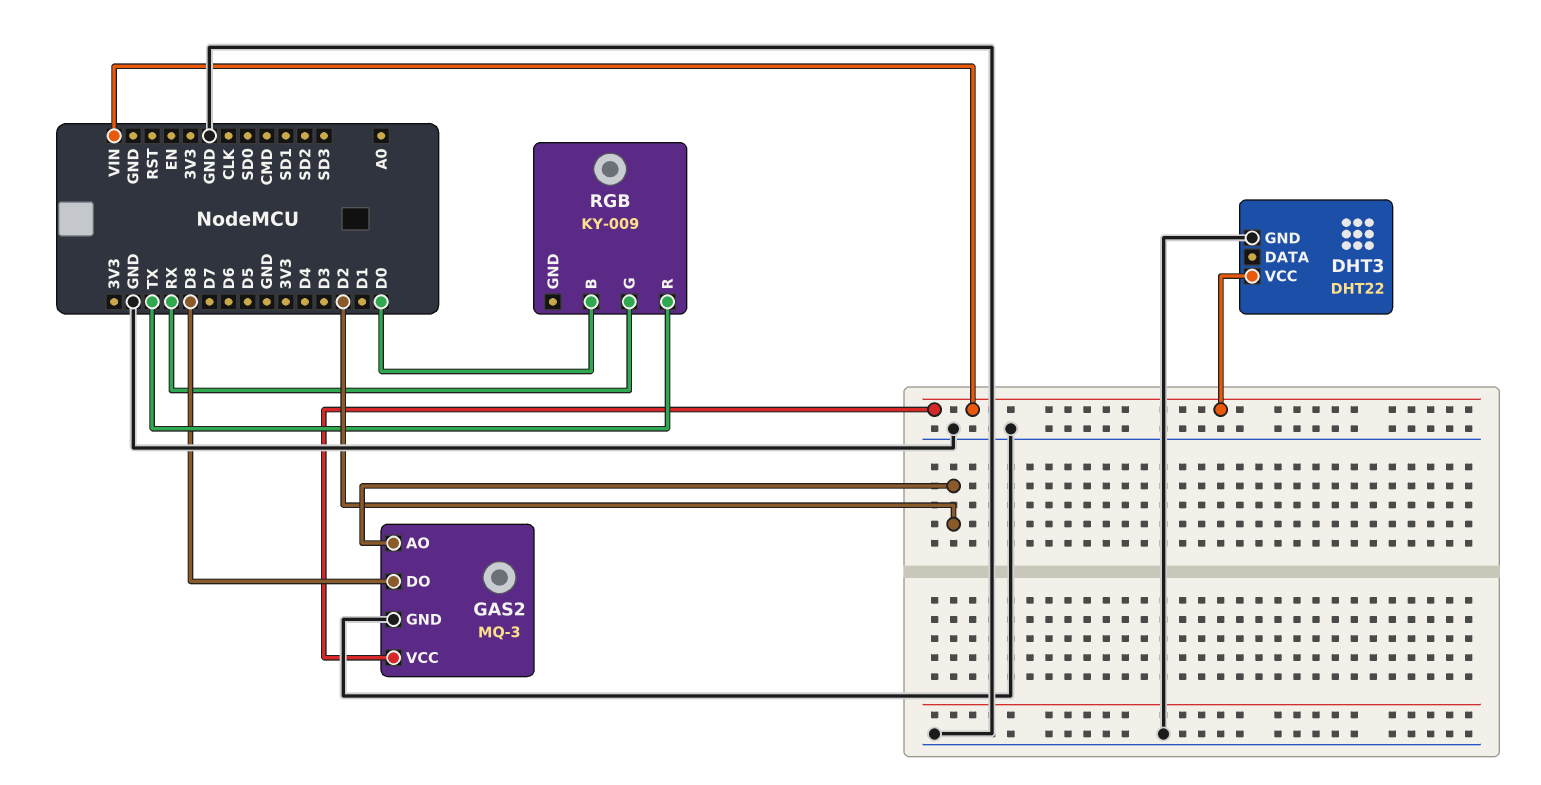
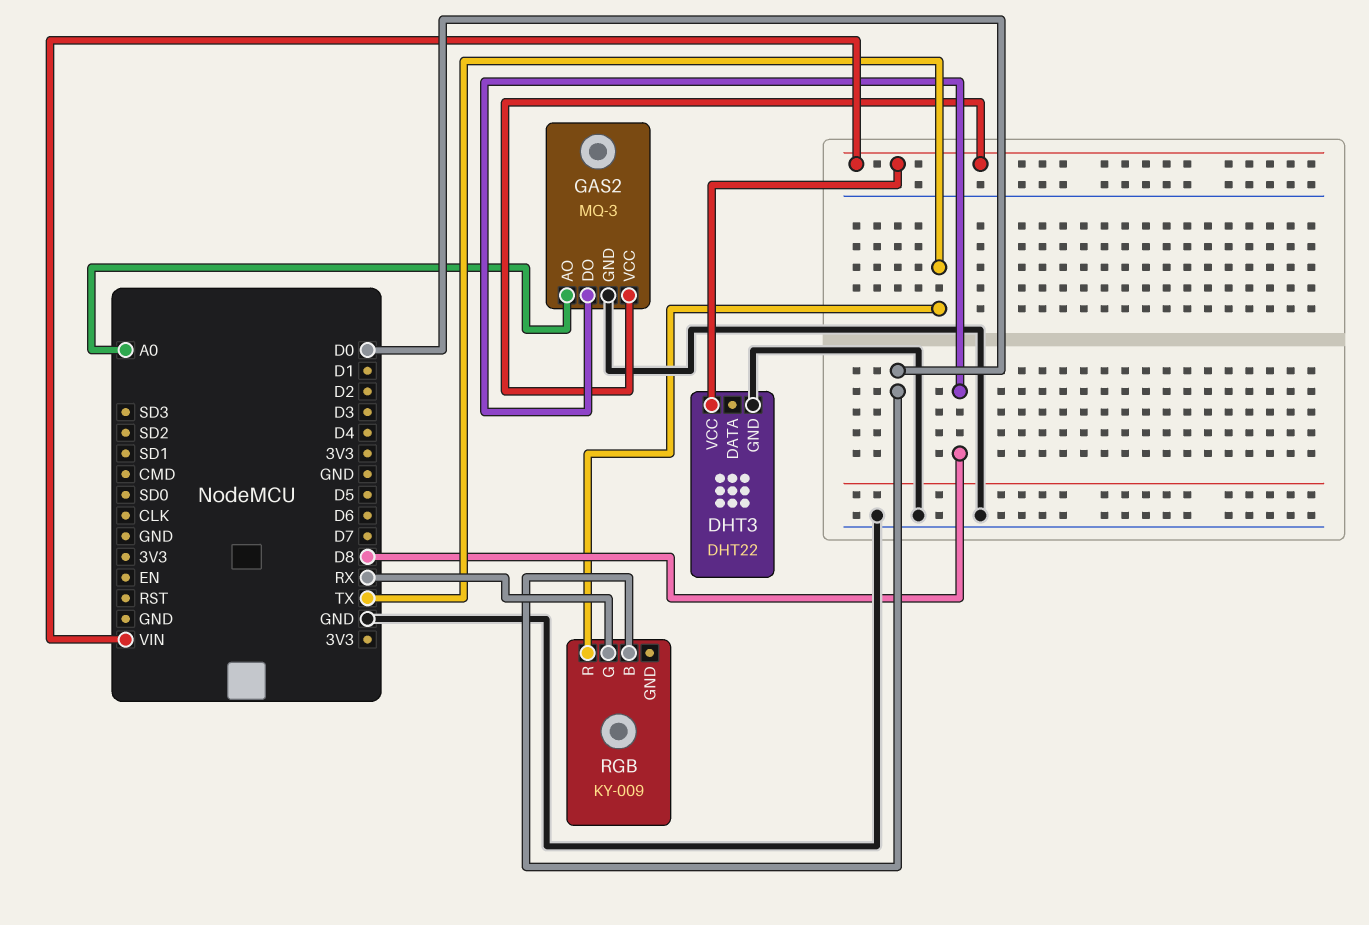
GAS2 pin AO: D2 -> A0

